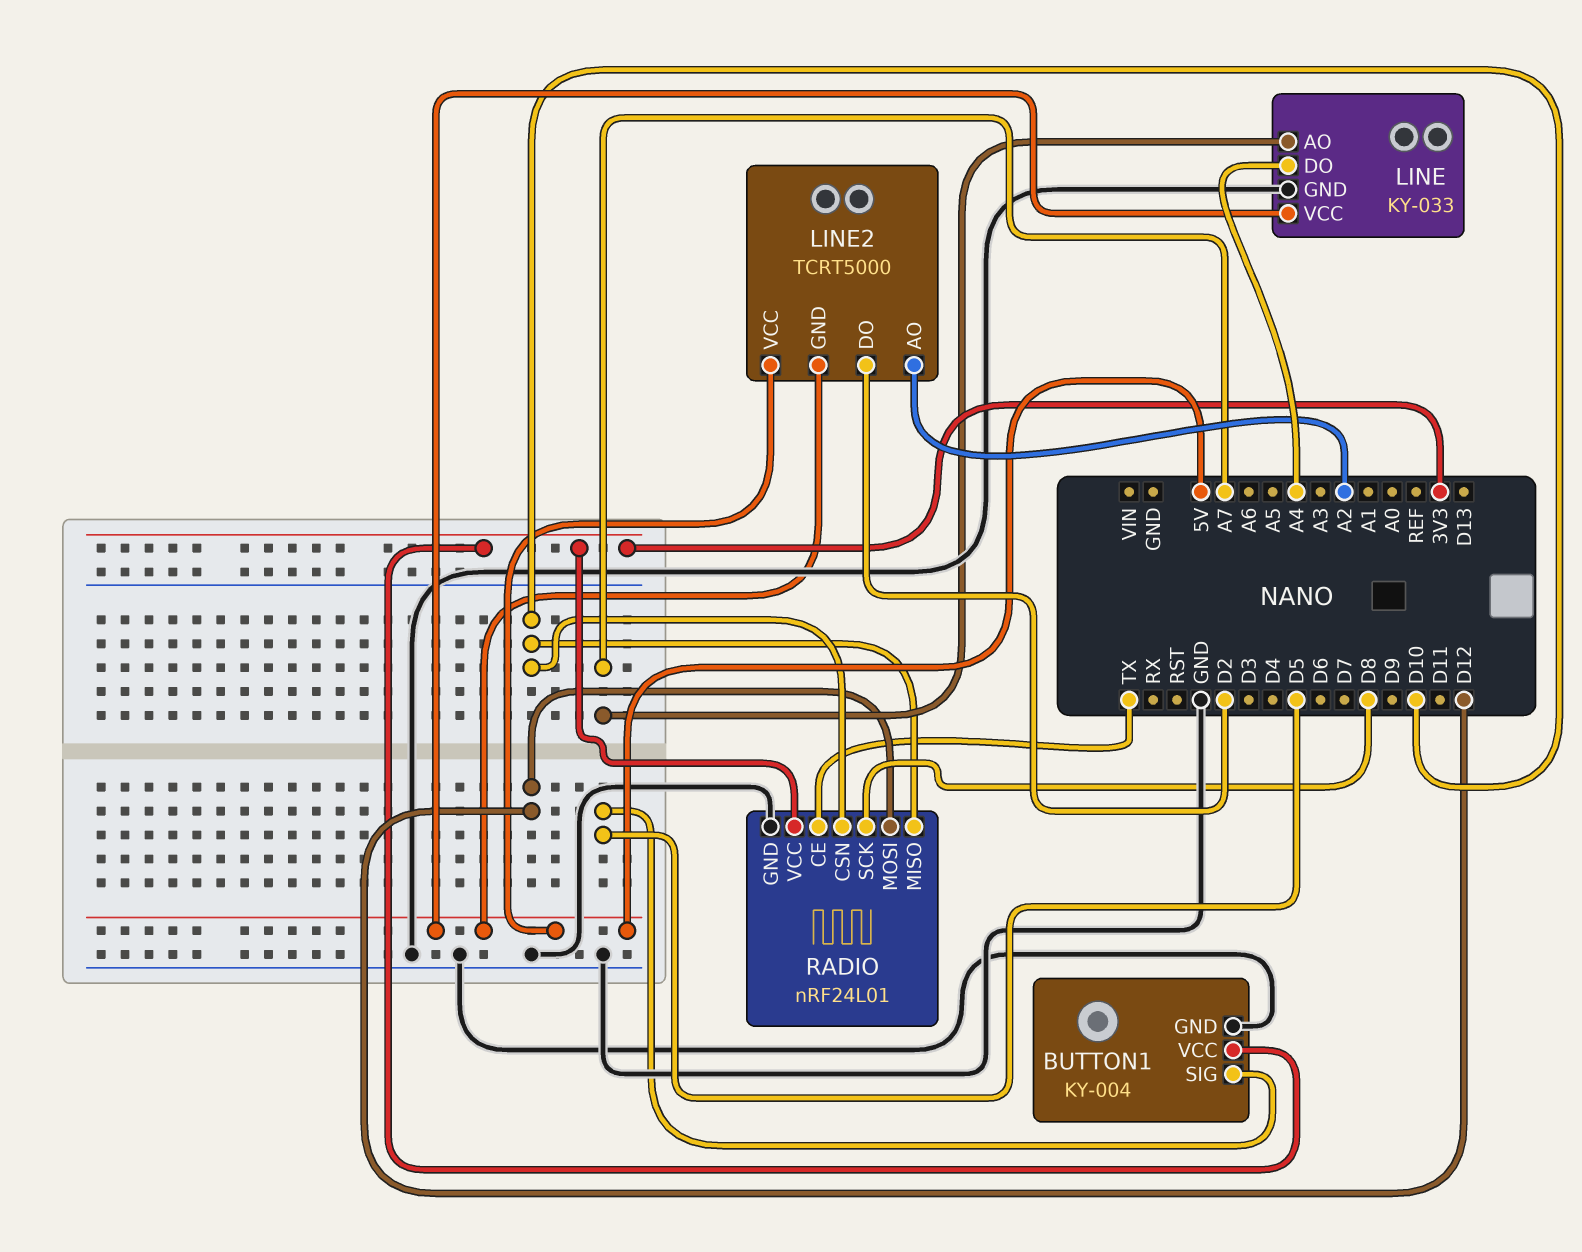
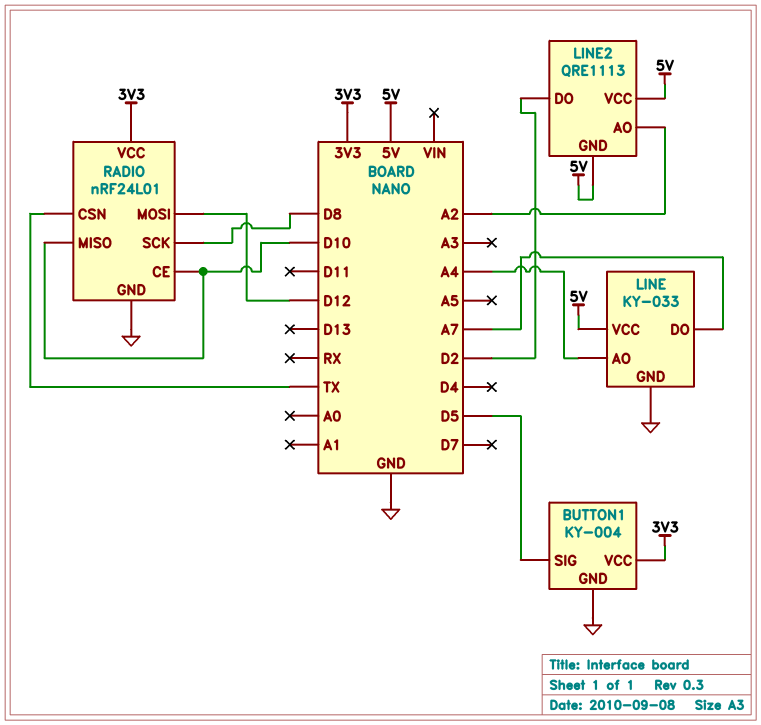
LINE pin AO: A7 -> A4
LINE pin DO: A4 -> A7
LINE2: TCRT5000 -> QRE1113
RADIO pin CE: TX -> D10
RADIO pin CSN: D10 -> TX

